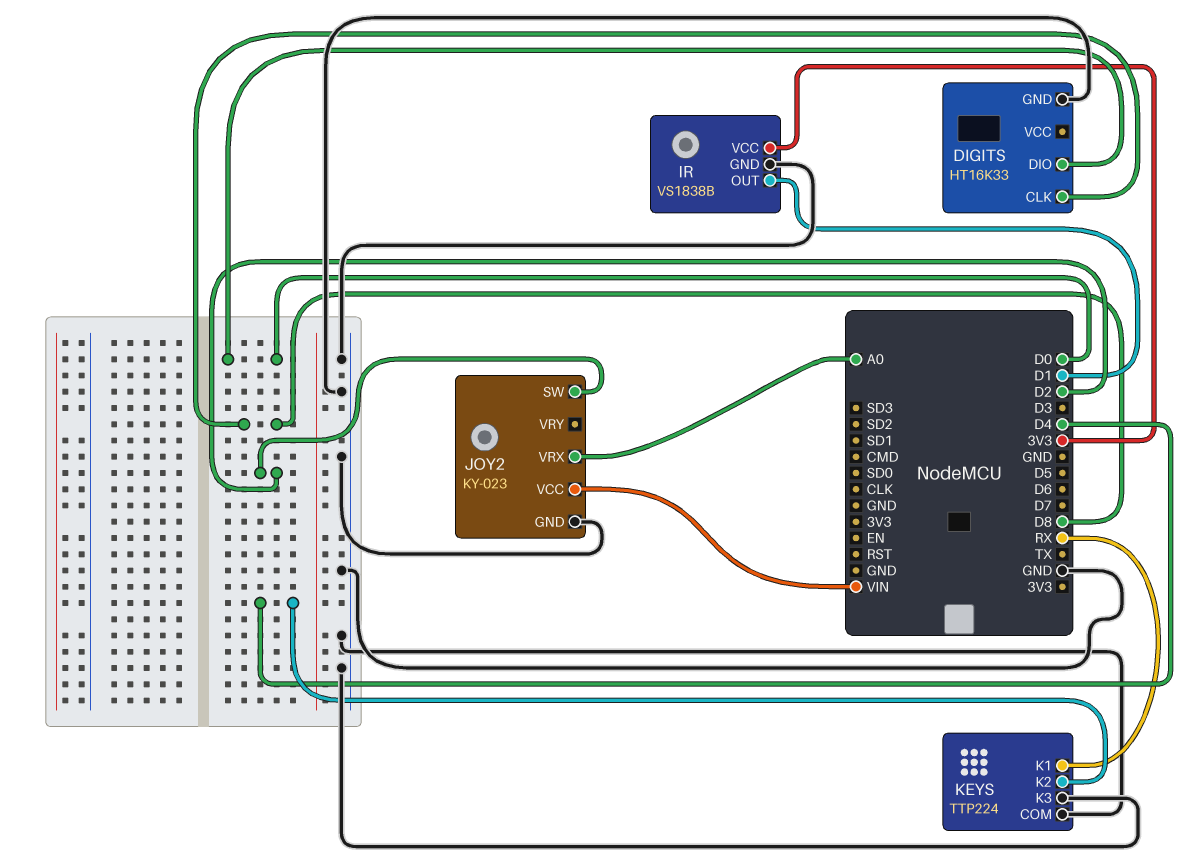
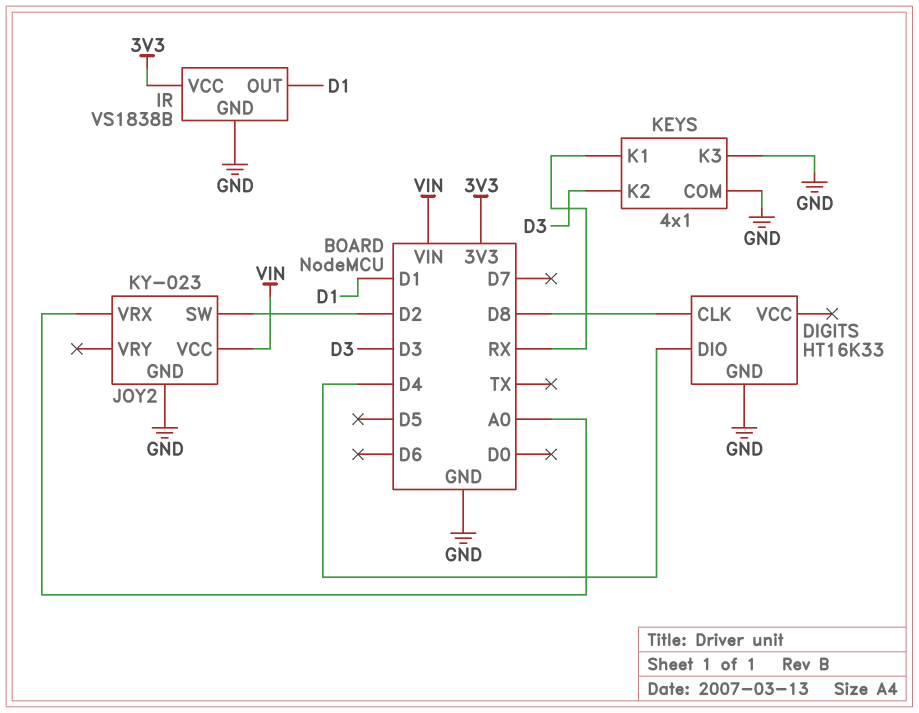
DIGITS pin DIO: D0 -> D4
KEYS: TTP224 -> 4x1
KEYS pin K2: D4 -> D3

